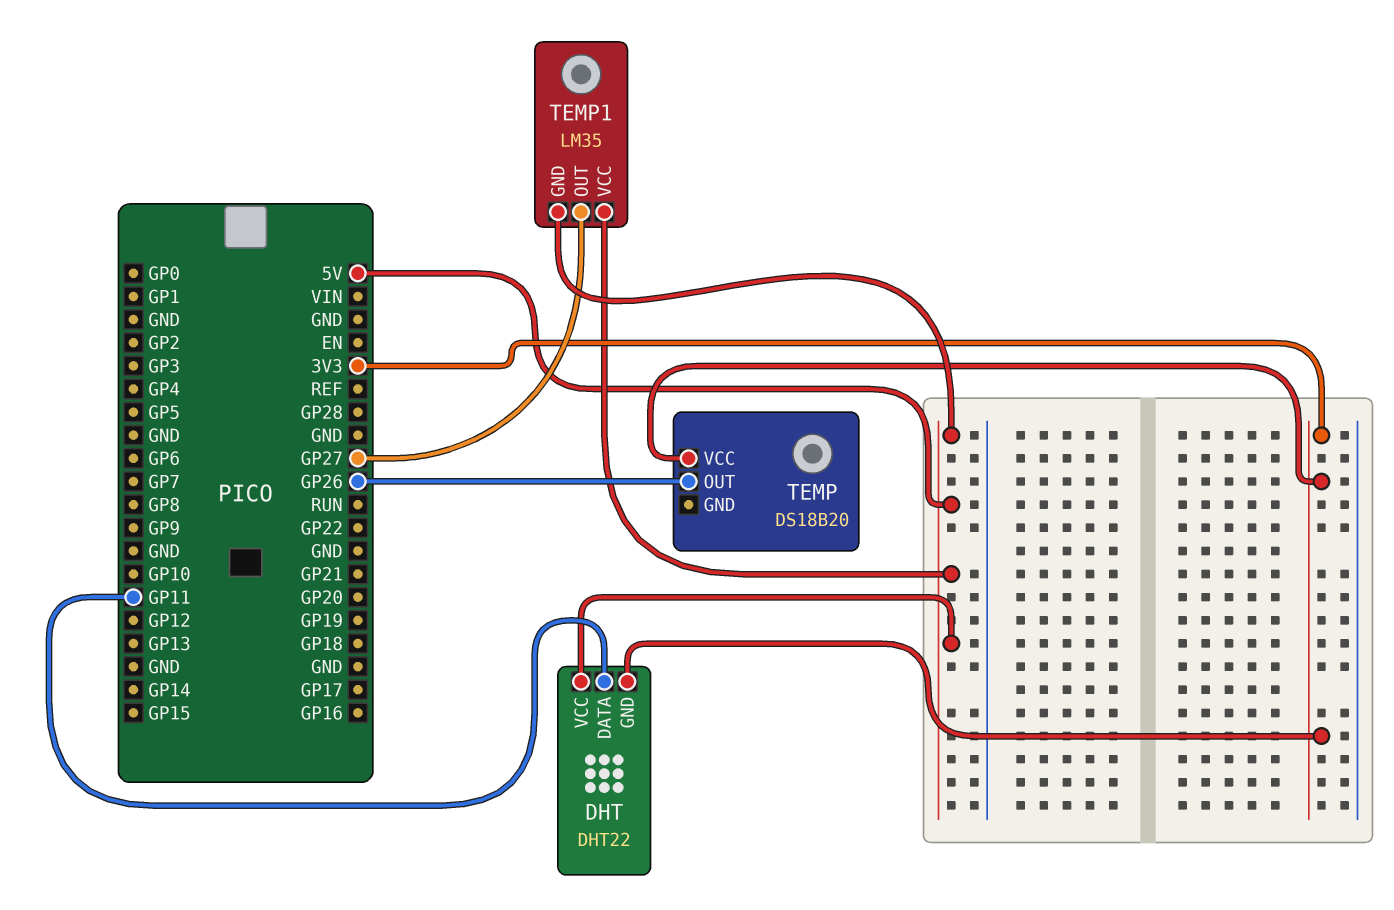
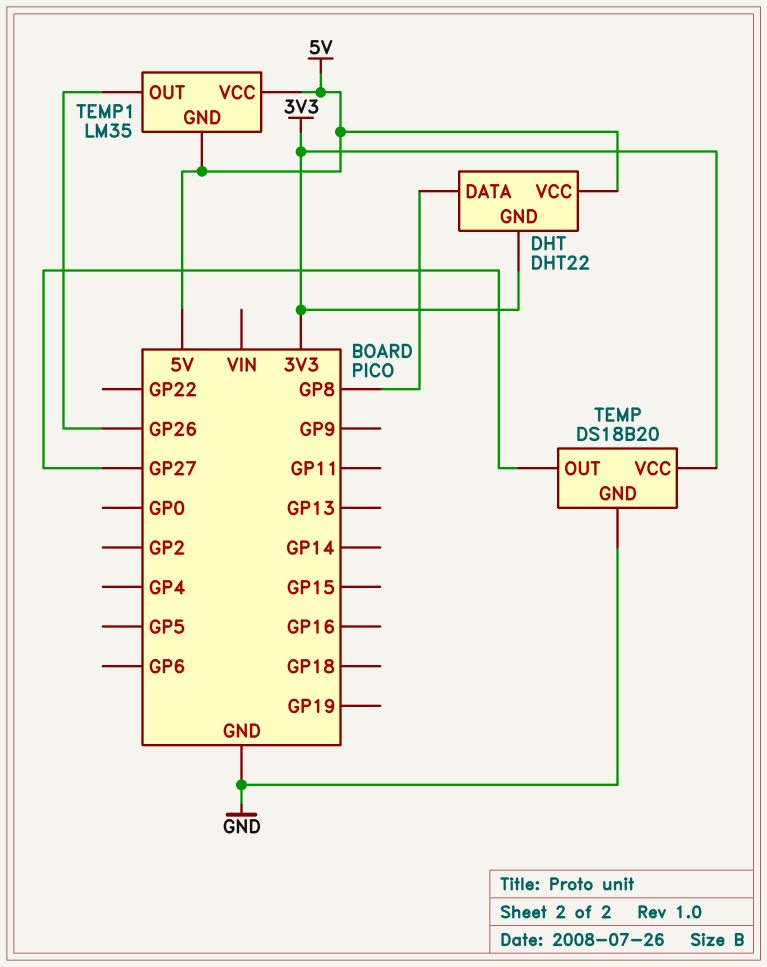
DHT pin DATA: GP11 -> GP8
TEMP pin GND: none -> GND
TEMP pin OUT: GP26 -> GP27
TEMP1 pin OUT: GP27 -> GP26

